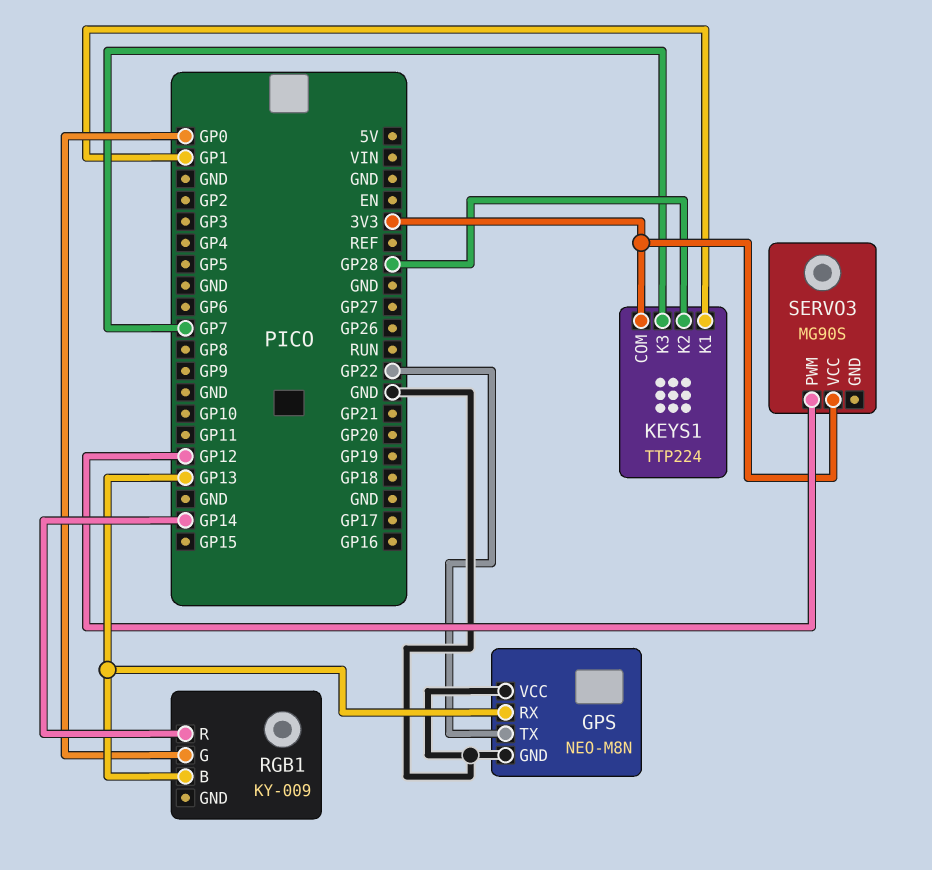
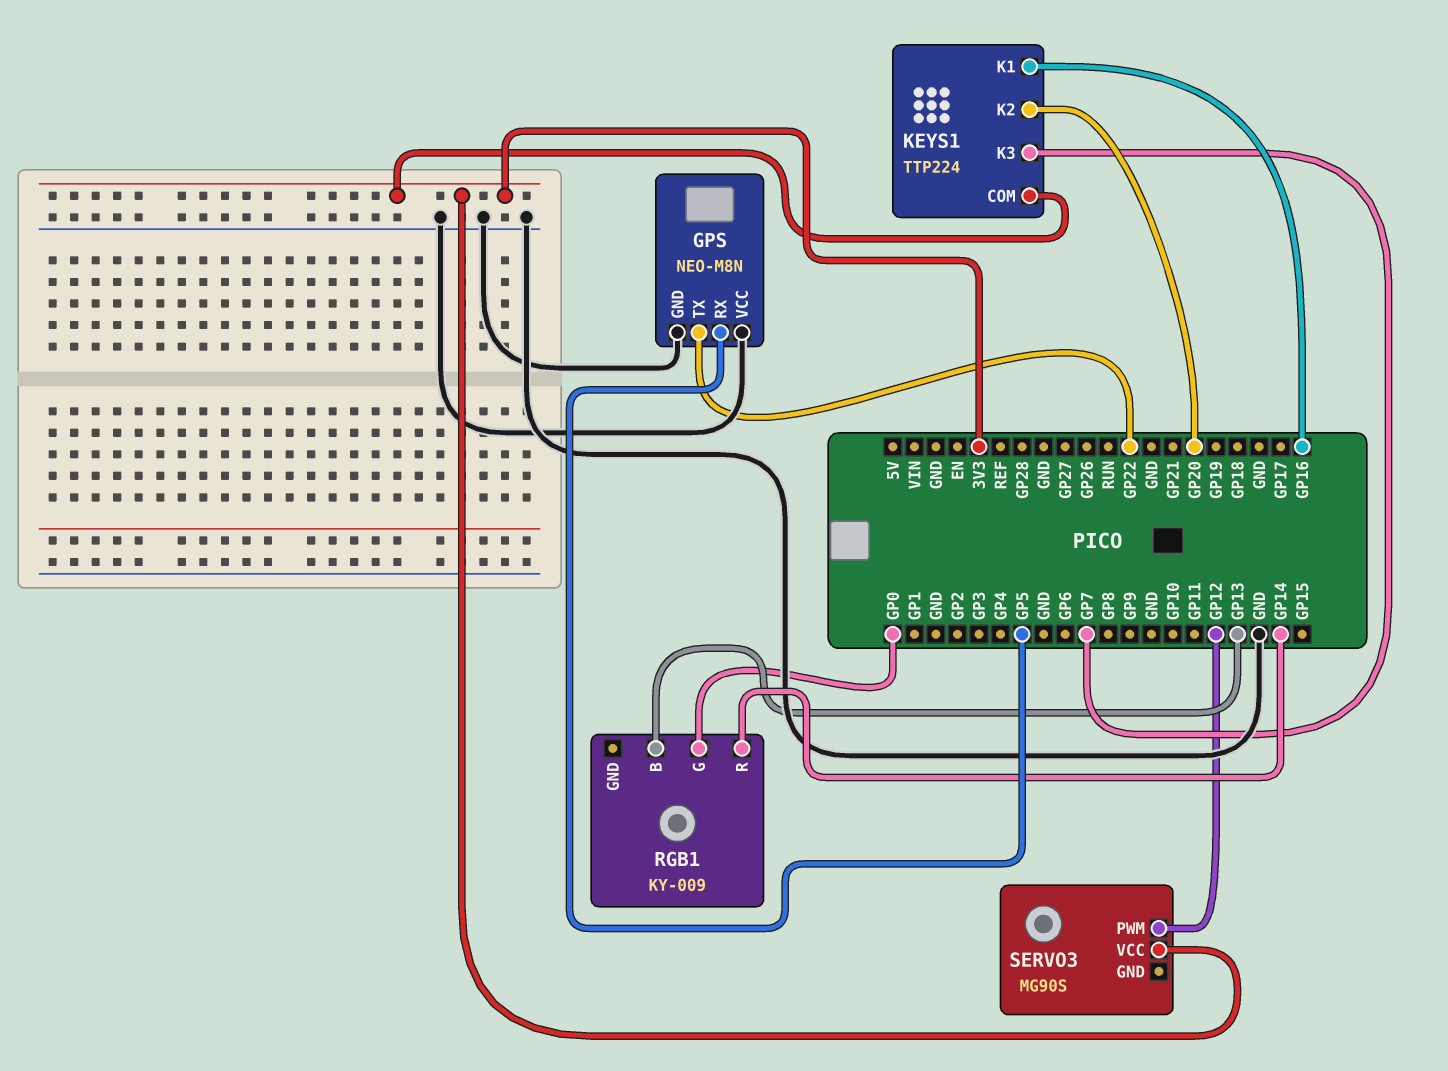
GPS pin RX: GP13 -> GP5
KEYS1 pin K1: GP1 -> GP16
KEYS1 pin K2: GP28 -> GP20

